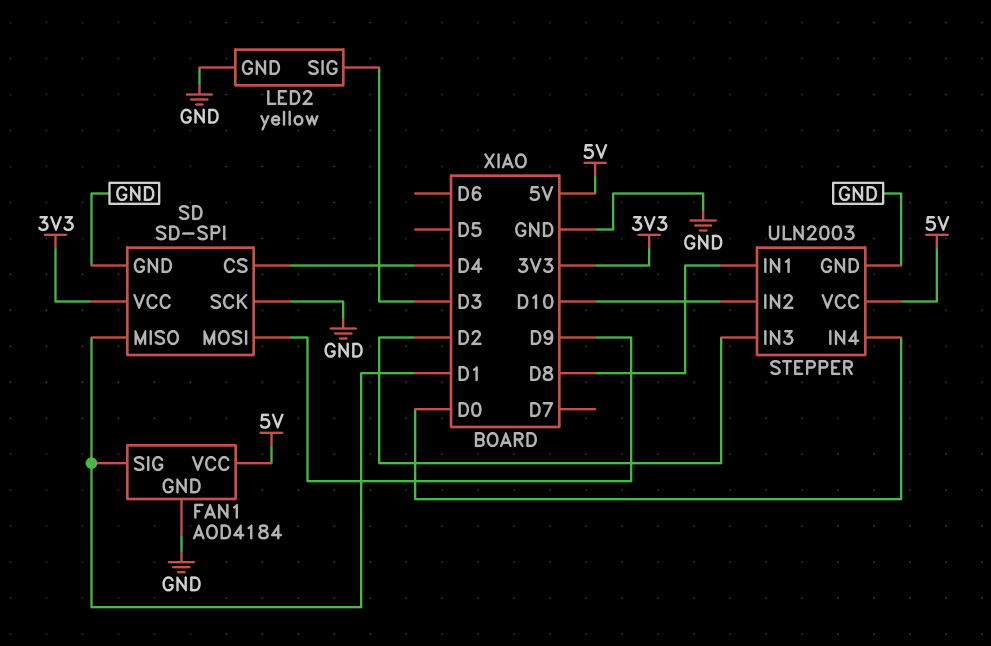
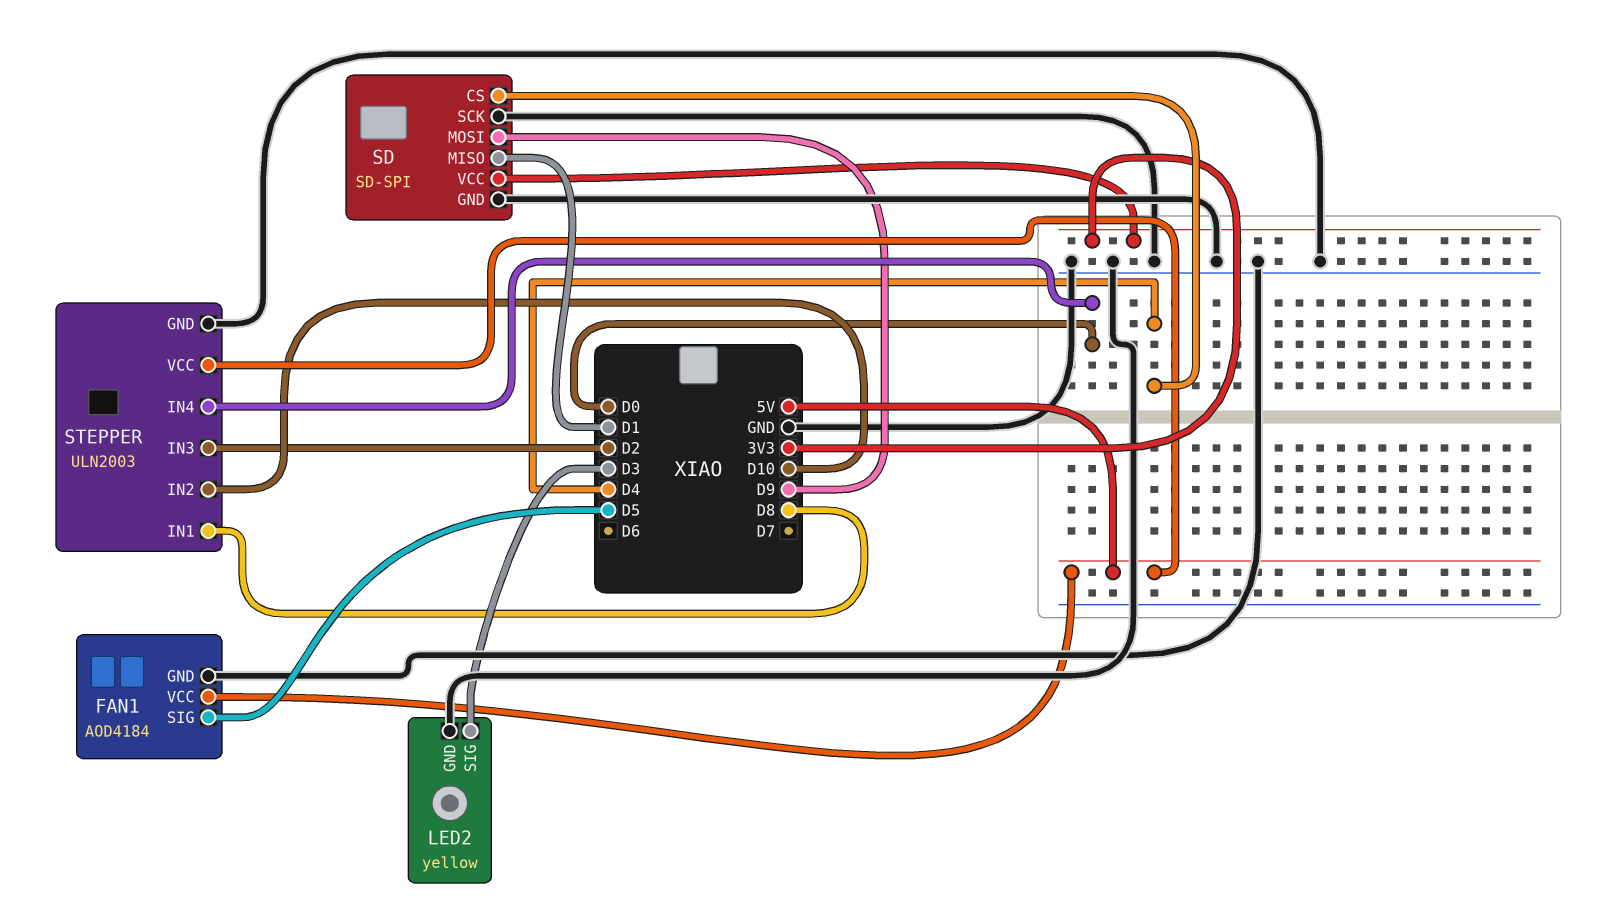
FAN1 pin SIG: D1 -> D5

